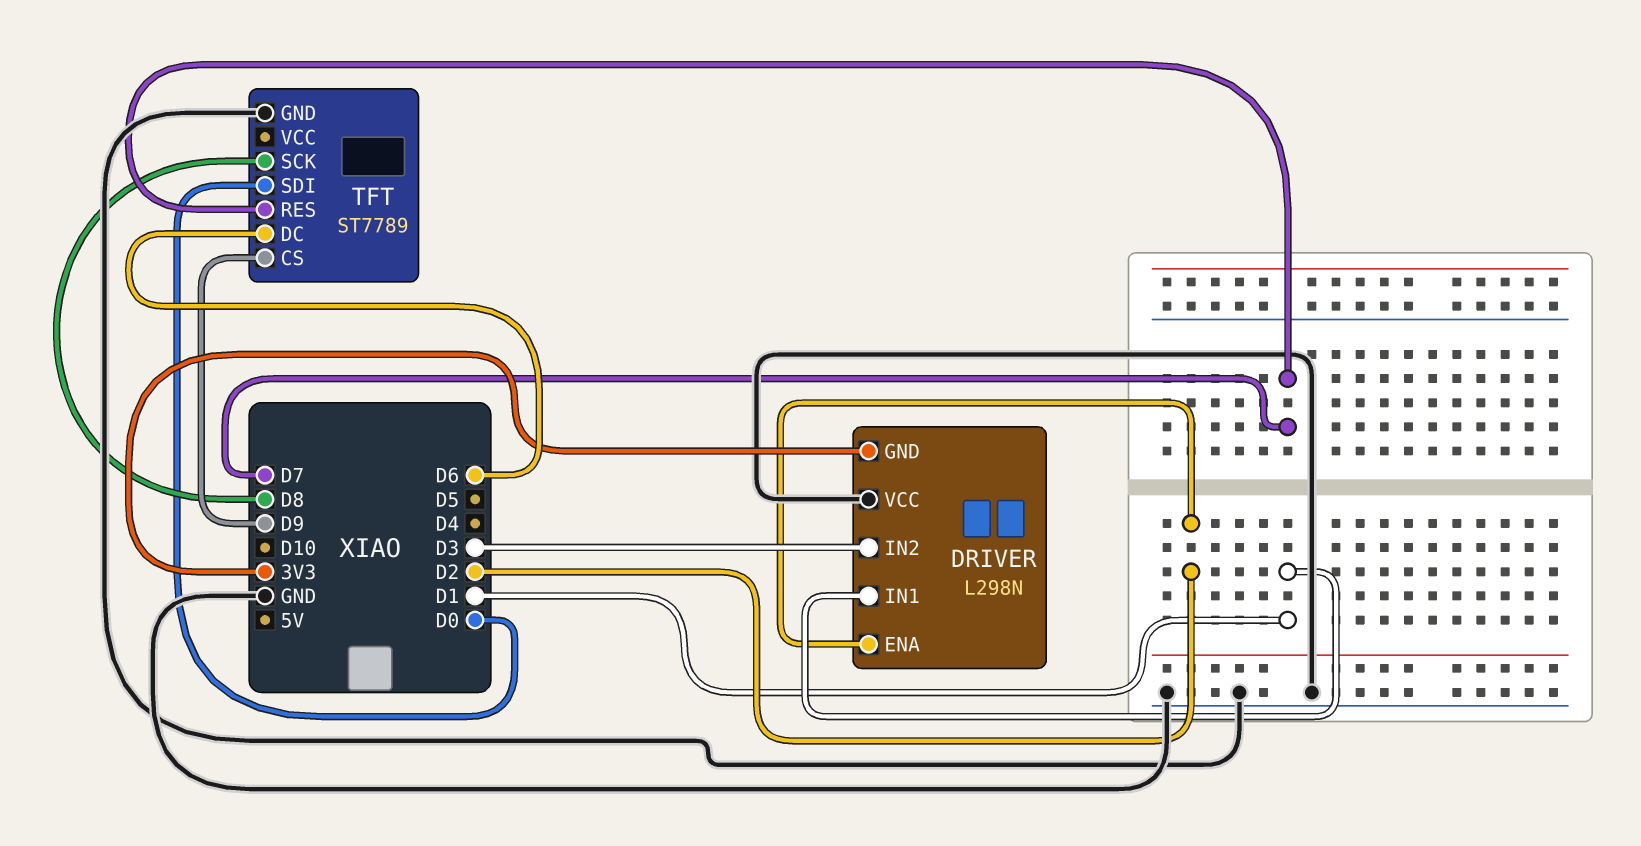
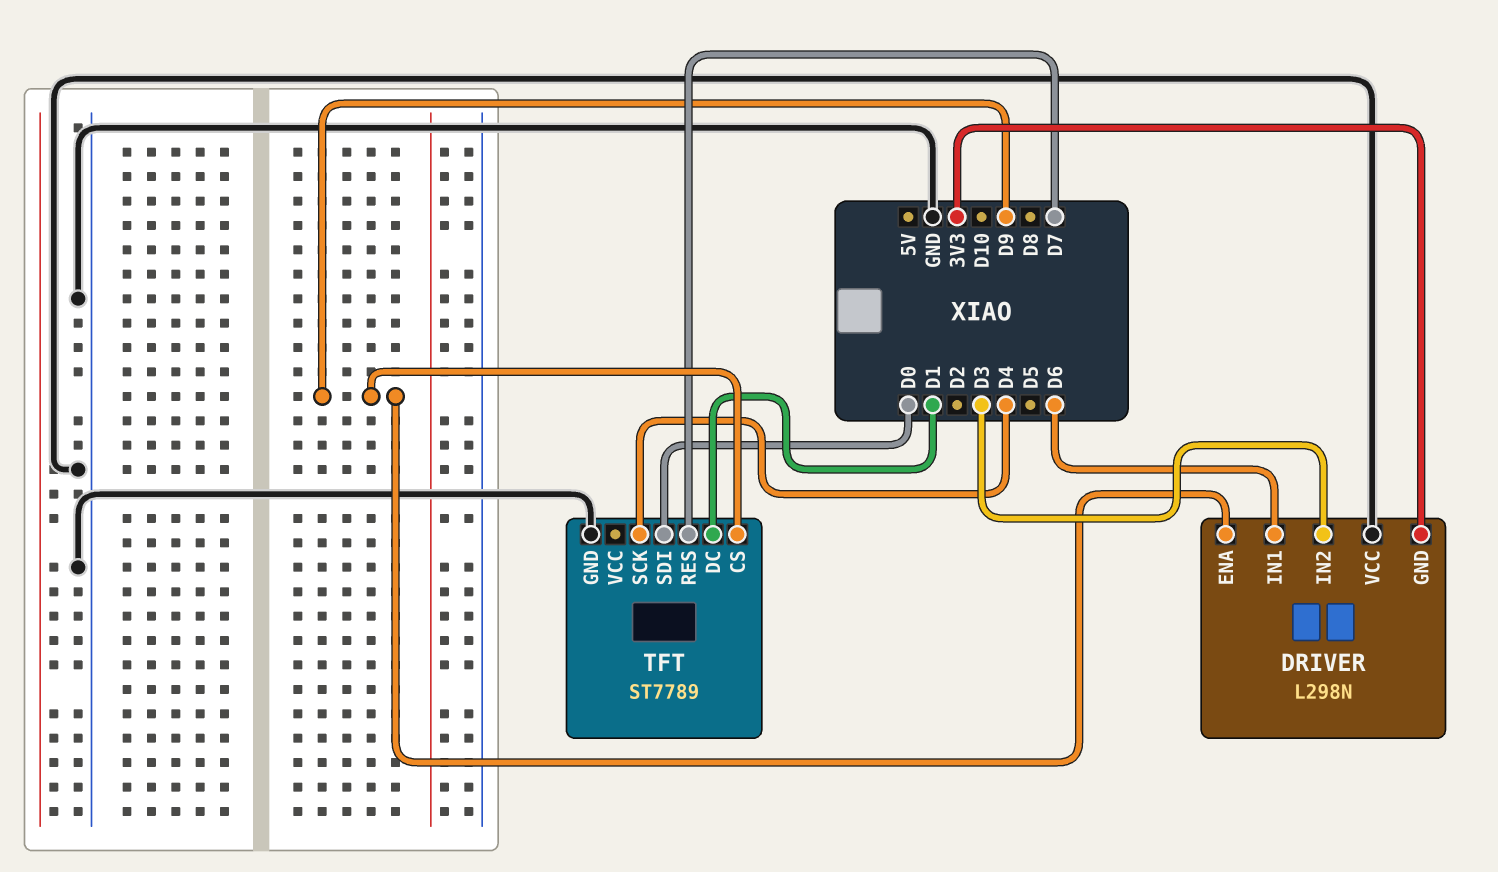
DRIVER pin ENA: D2 -> D9
DRIVER pin IN1: D1 -> D6
TFT pin DC: D6 -> D1
TFT pin SCK: D8 -> D4

